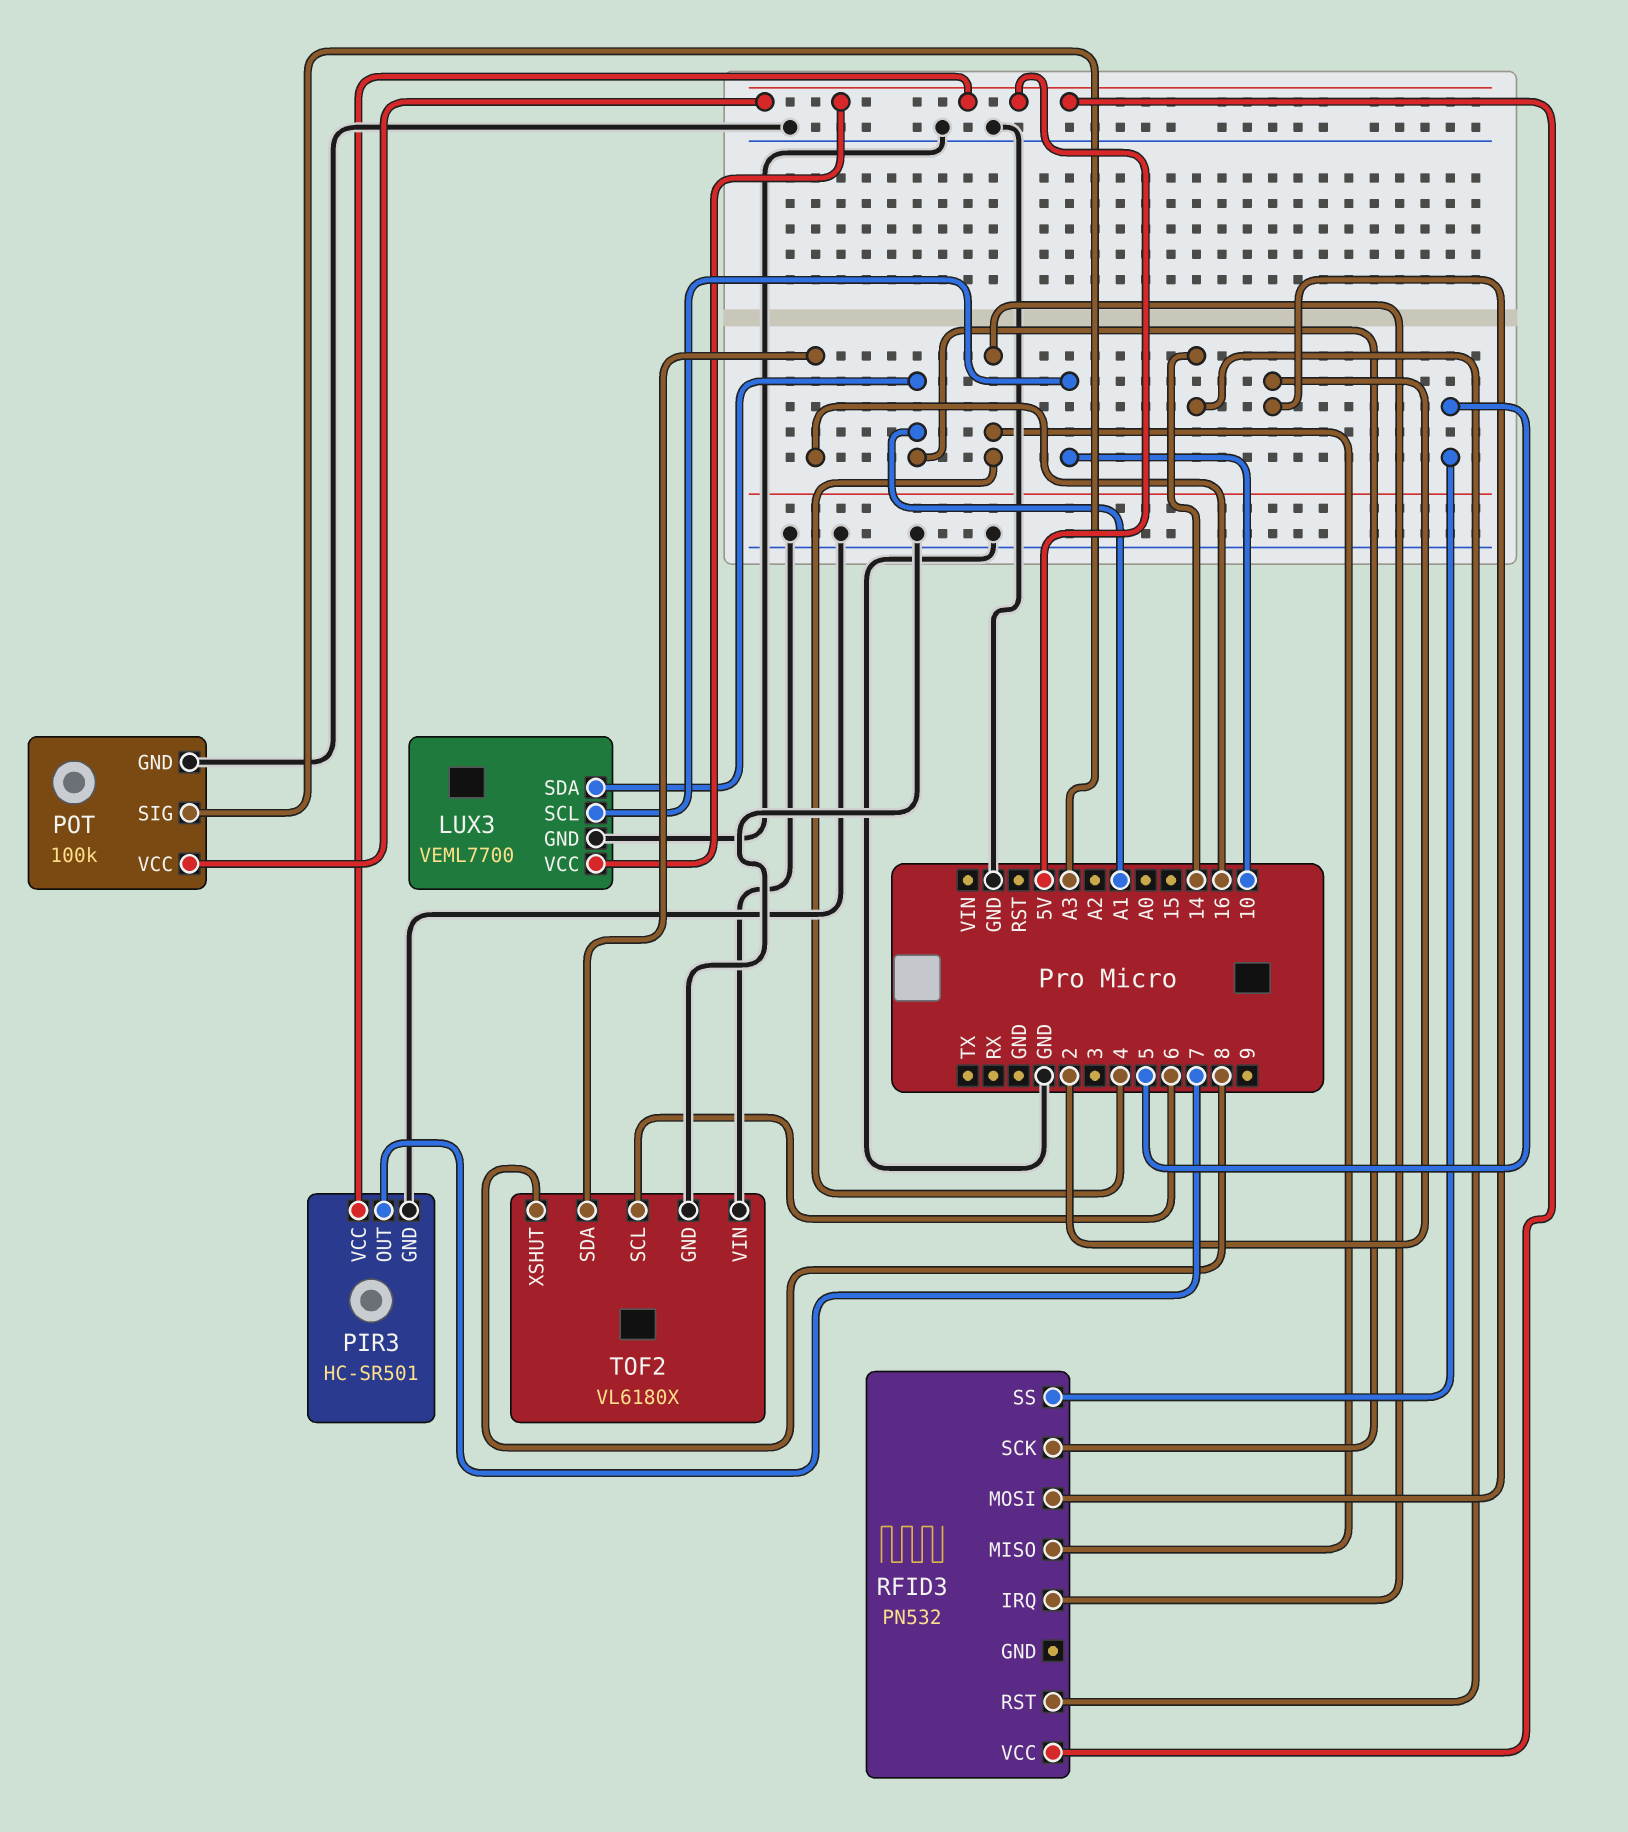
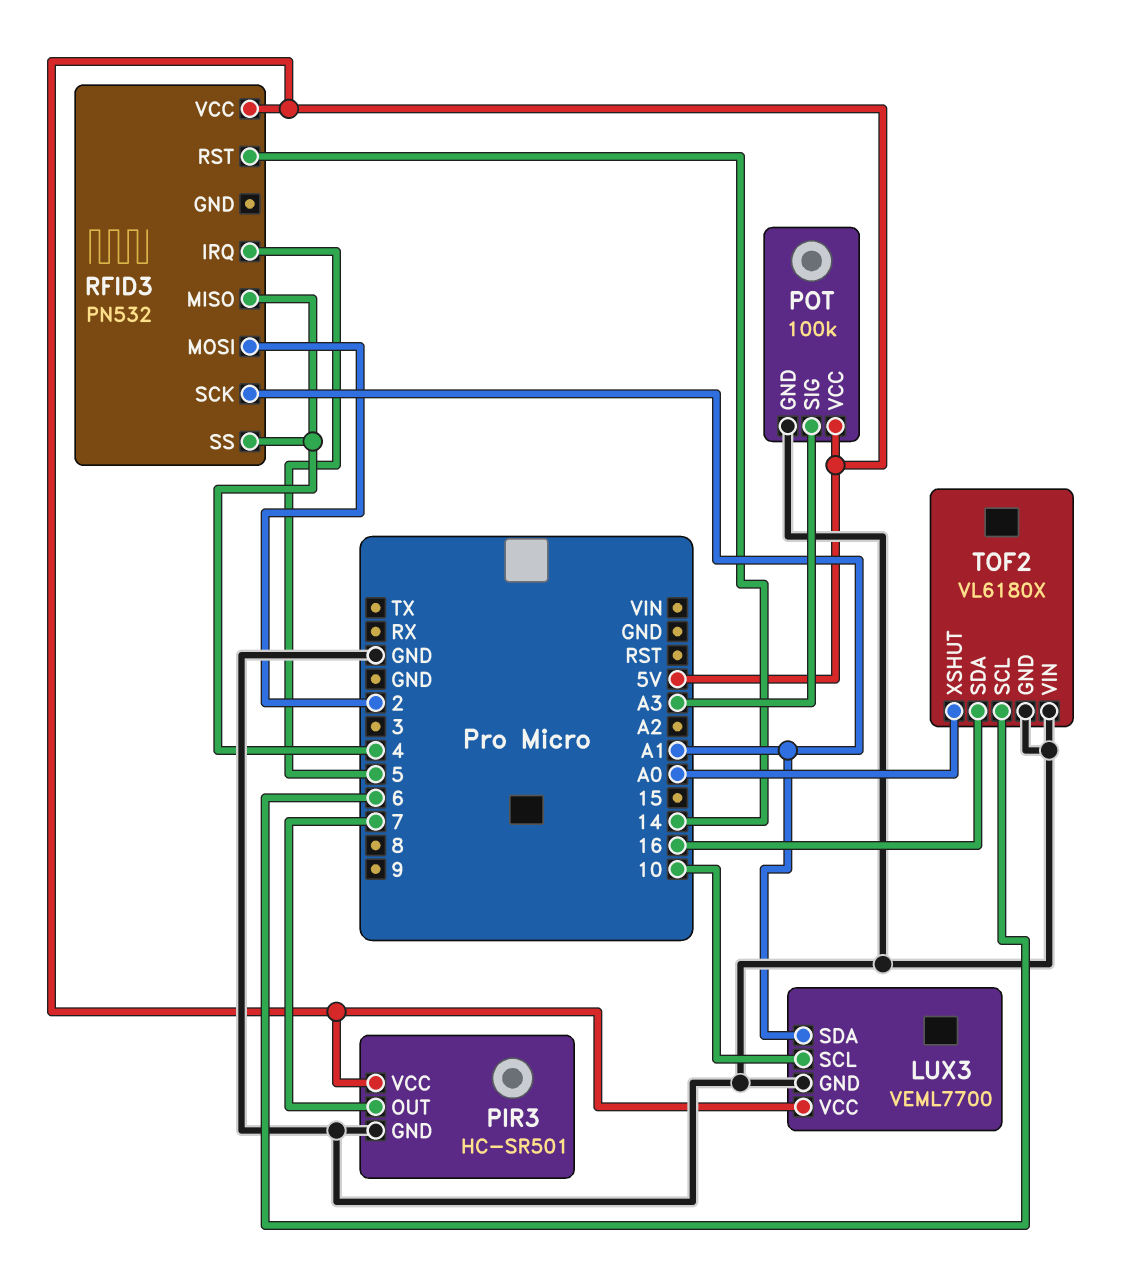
RFID3 pin IRQ: 4 -> 5
RFID3 pin SS: 5 -> 4
TOF2 pin XSHUT: 8 -> A0

